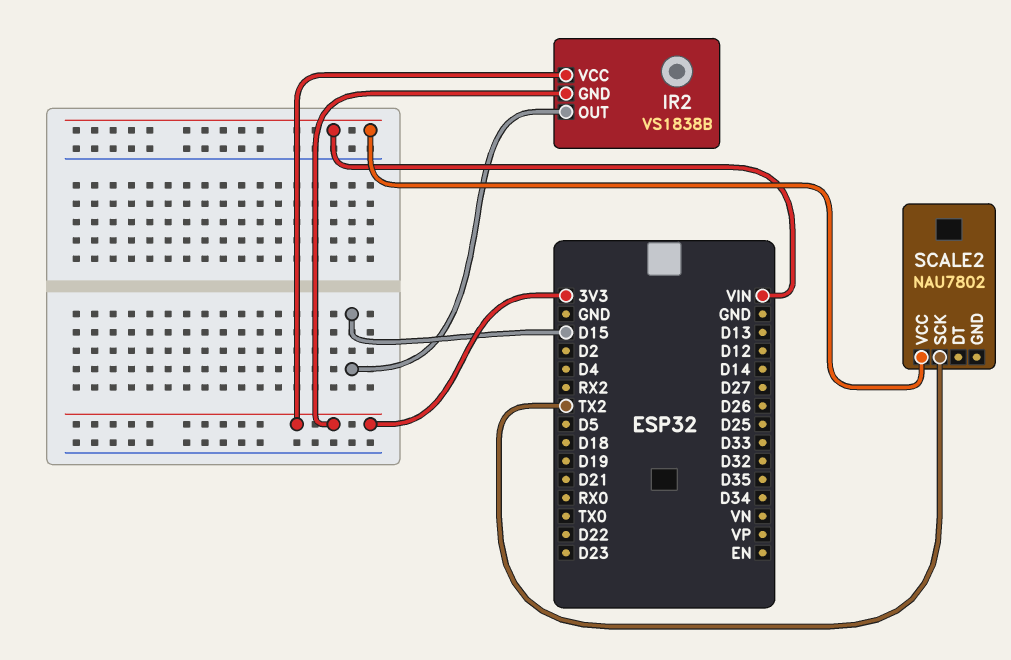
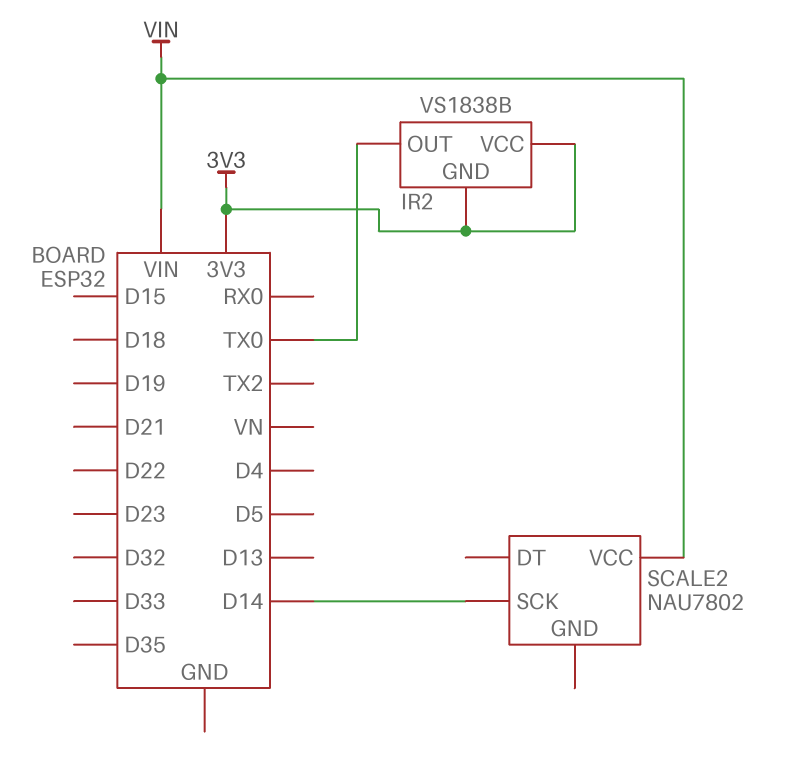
IR2 pin OUT: D15 -> TX0
SCALE2 pin SCK: TX2 -> D14

